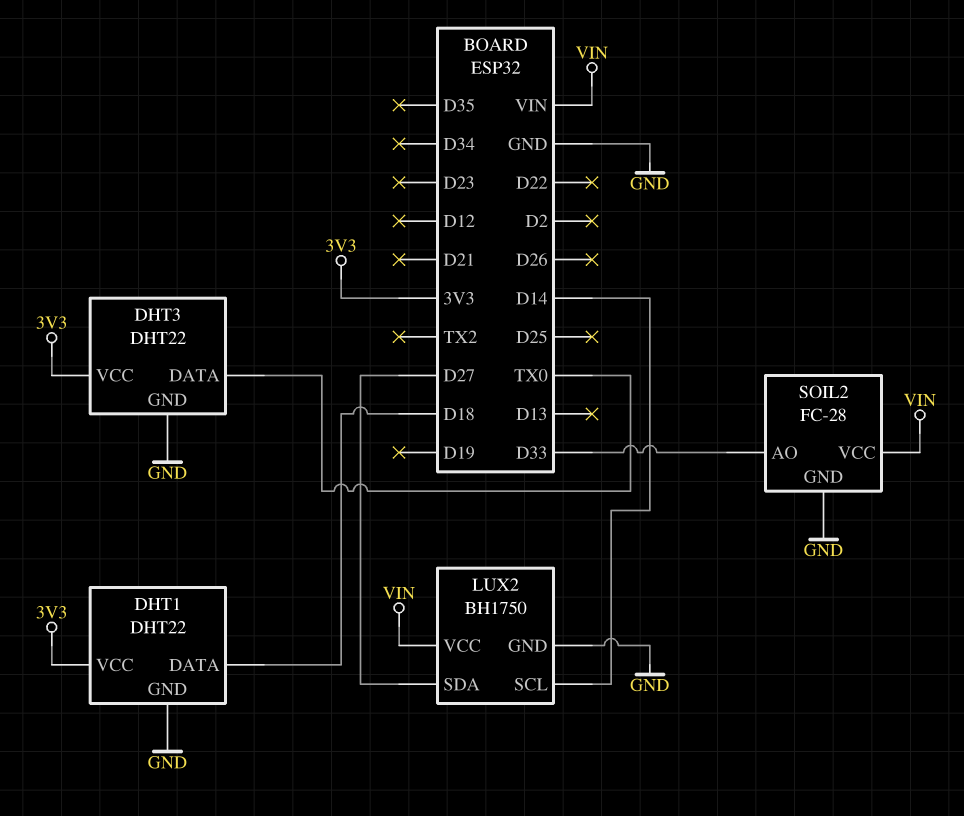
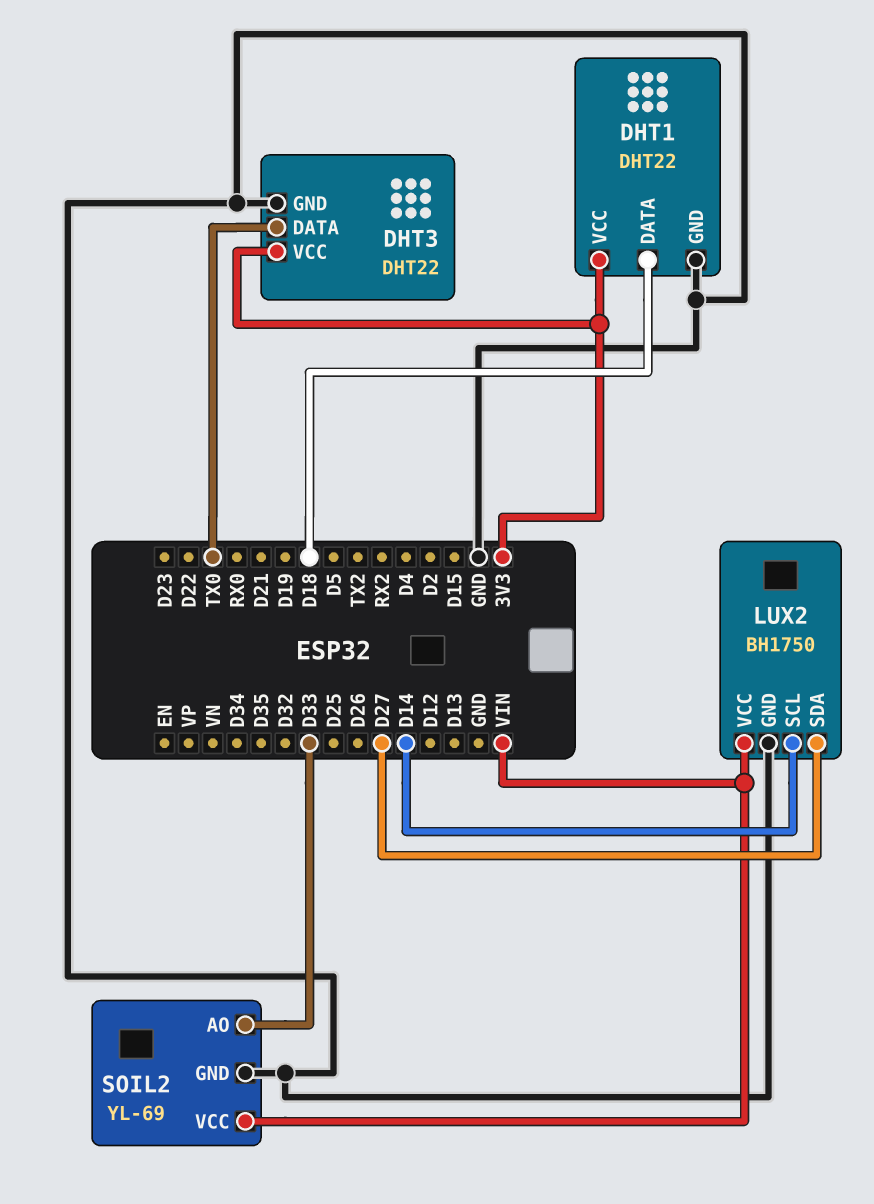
SOIL2: FC-28 -> YL-69

